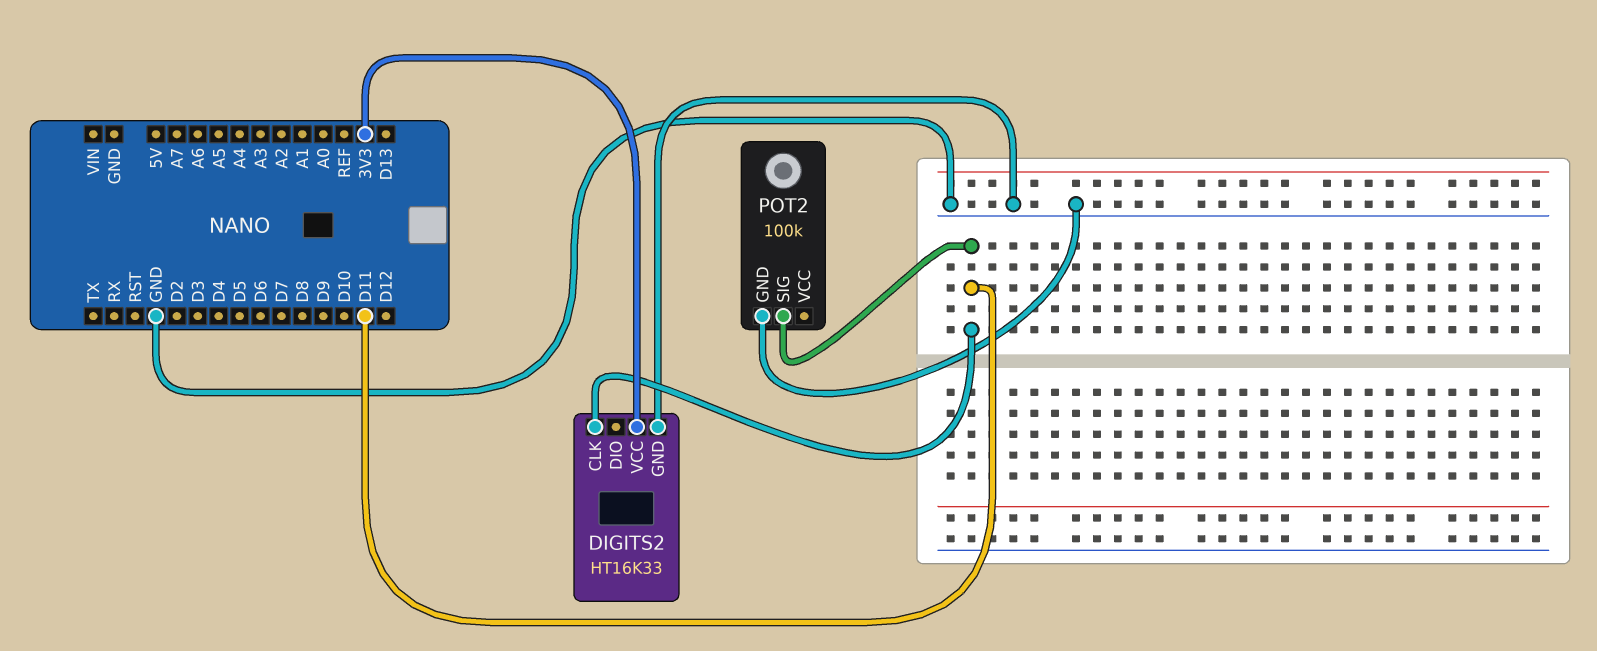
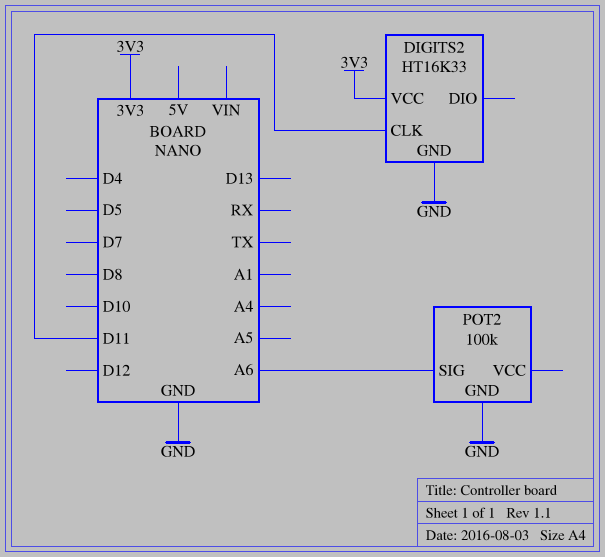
POT2 pin SIG: D11 -> A6

